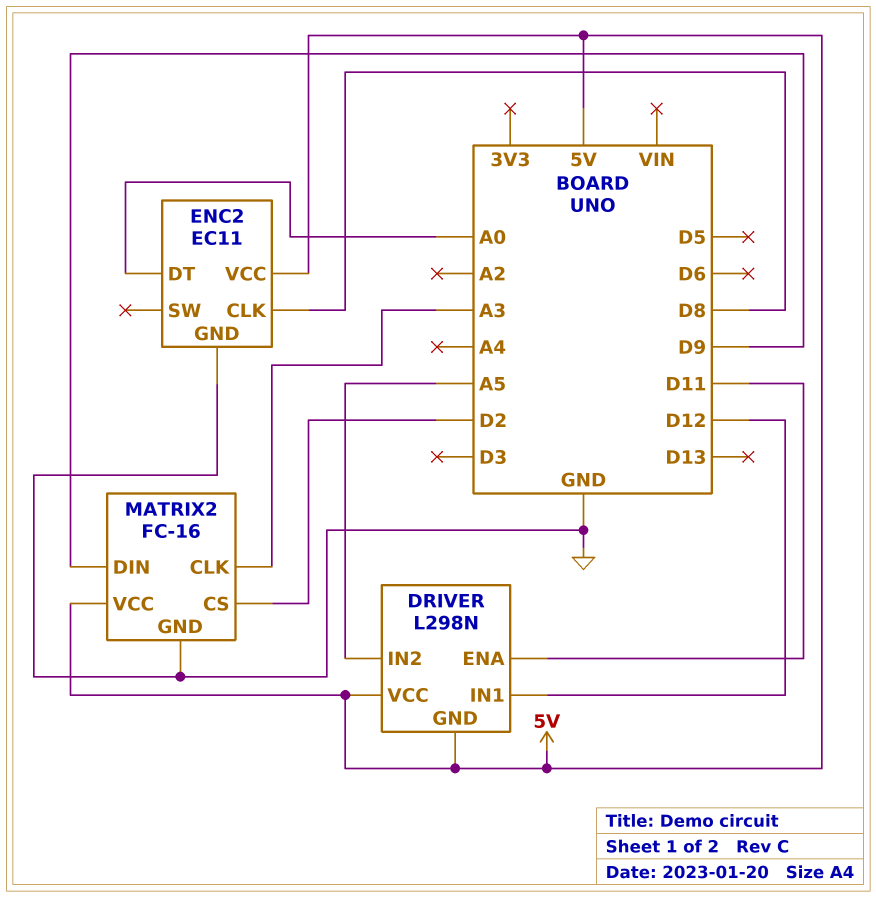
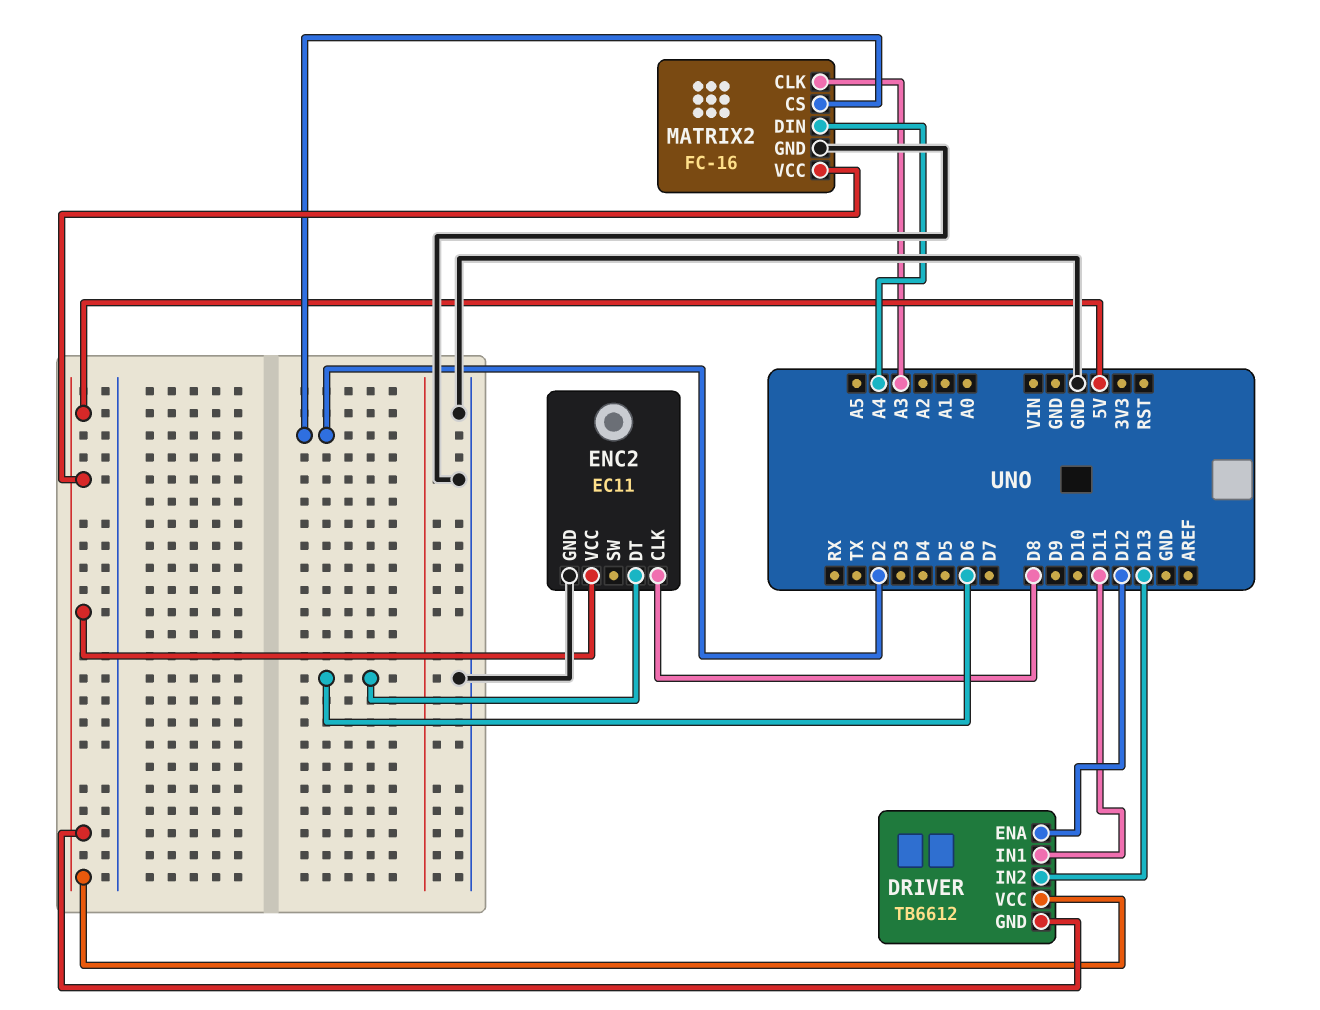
DRIVER: L298N -> TB6612
DRIVER pin ENA: D11 -> D12
DRIVER pin IN1: D12 -> D11
DRIVER pin IN2: A5 -> D13
ENC2 pin DT: A0 -> D6
MATRIX2 pin DIN: D9 -> A4

